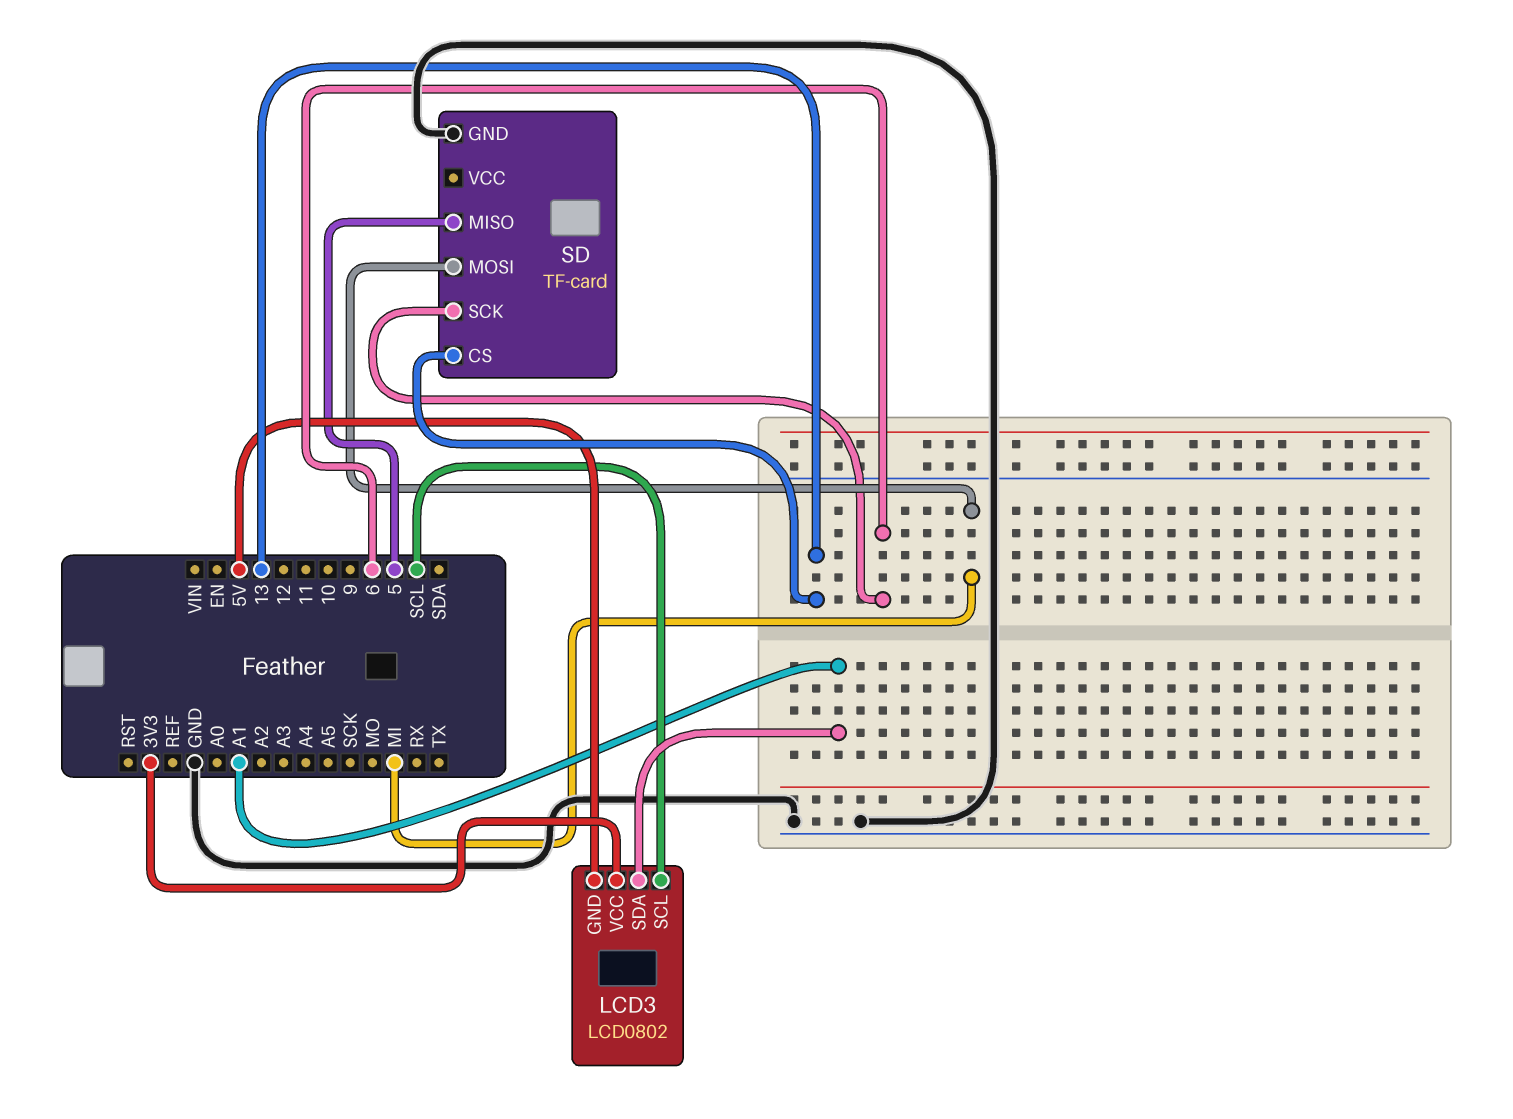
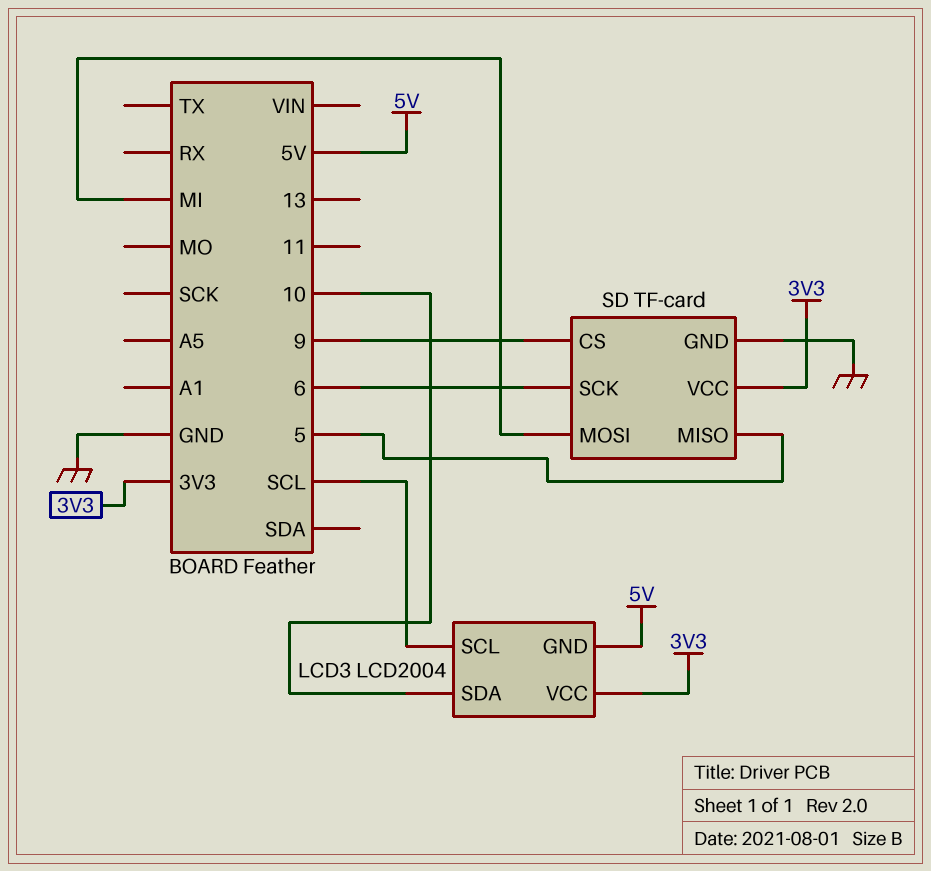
LCD3: LCD0802 -> LCD2004
LCD3 pin SDA: A1 -> 10
SD pin CS: 13 -> 9
SD pin VCC: none -> 3V3

